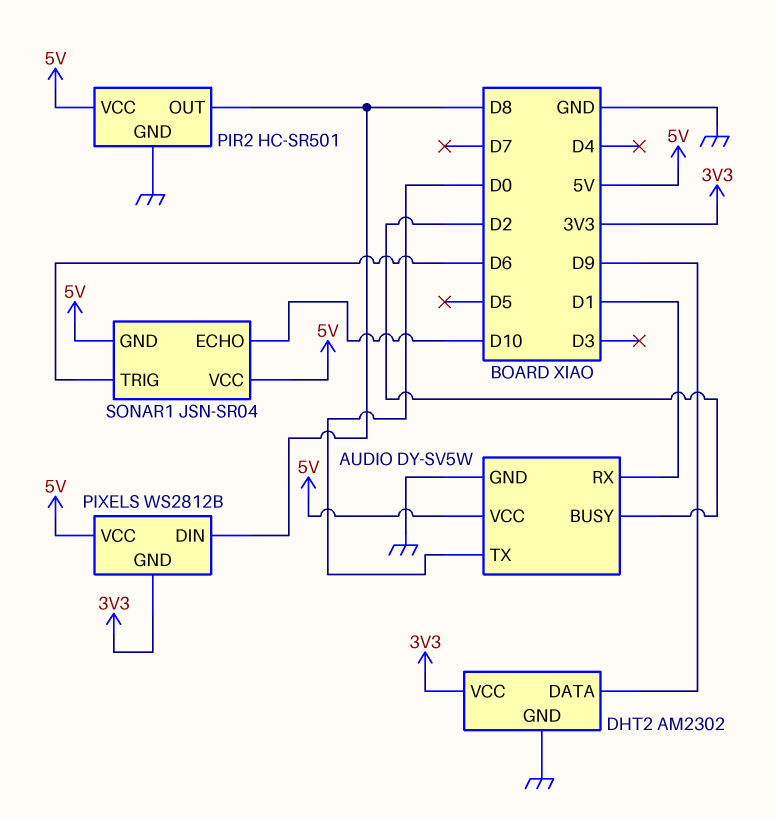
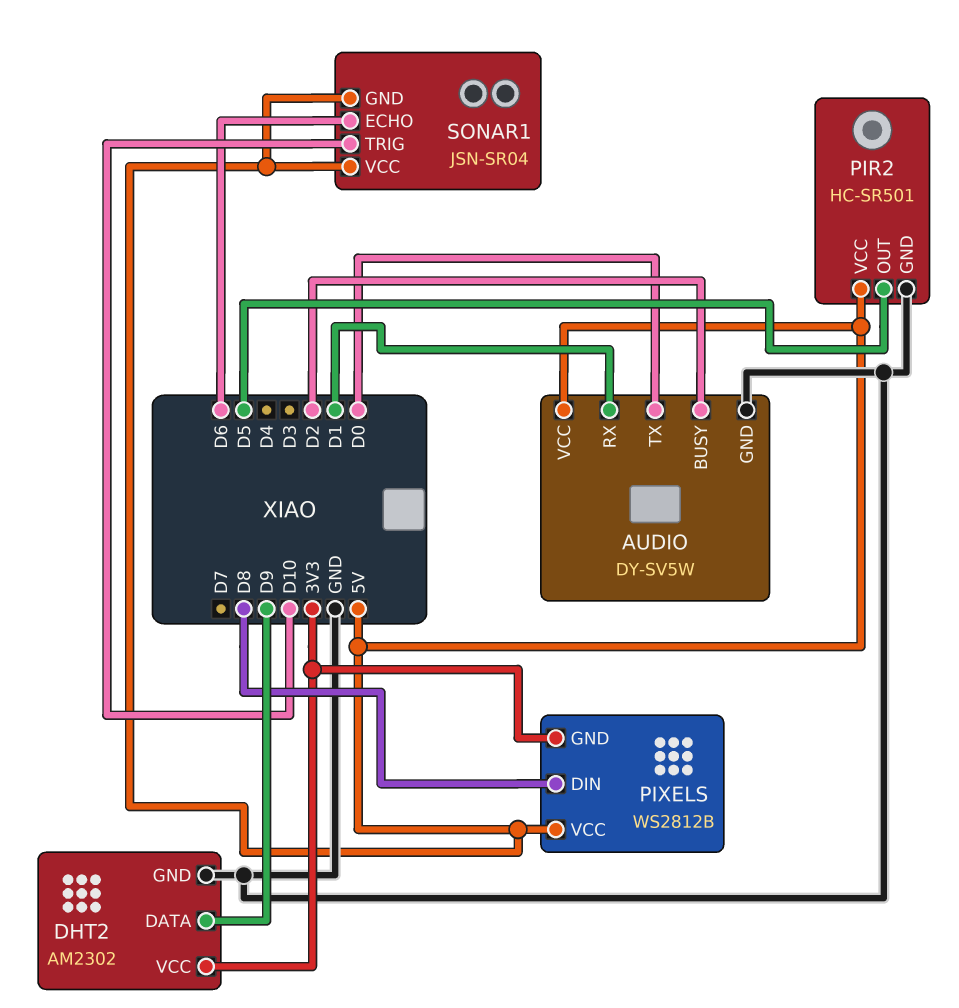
PIR2 pin OUT: D8 -> D5
SONAR1 pin ECHO: D10 -> D6
SONAR1 pin TRIG: D6 -> D10

